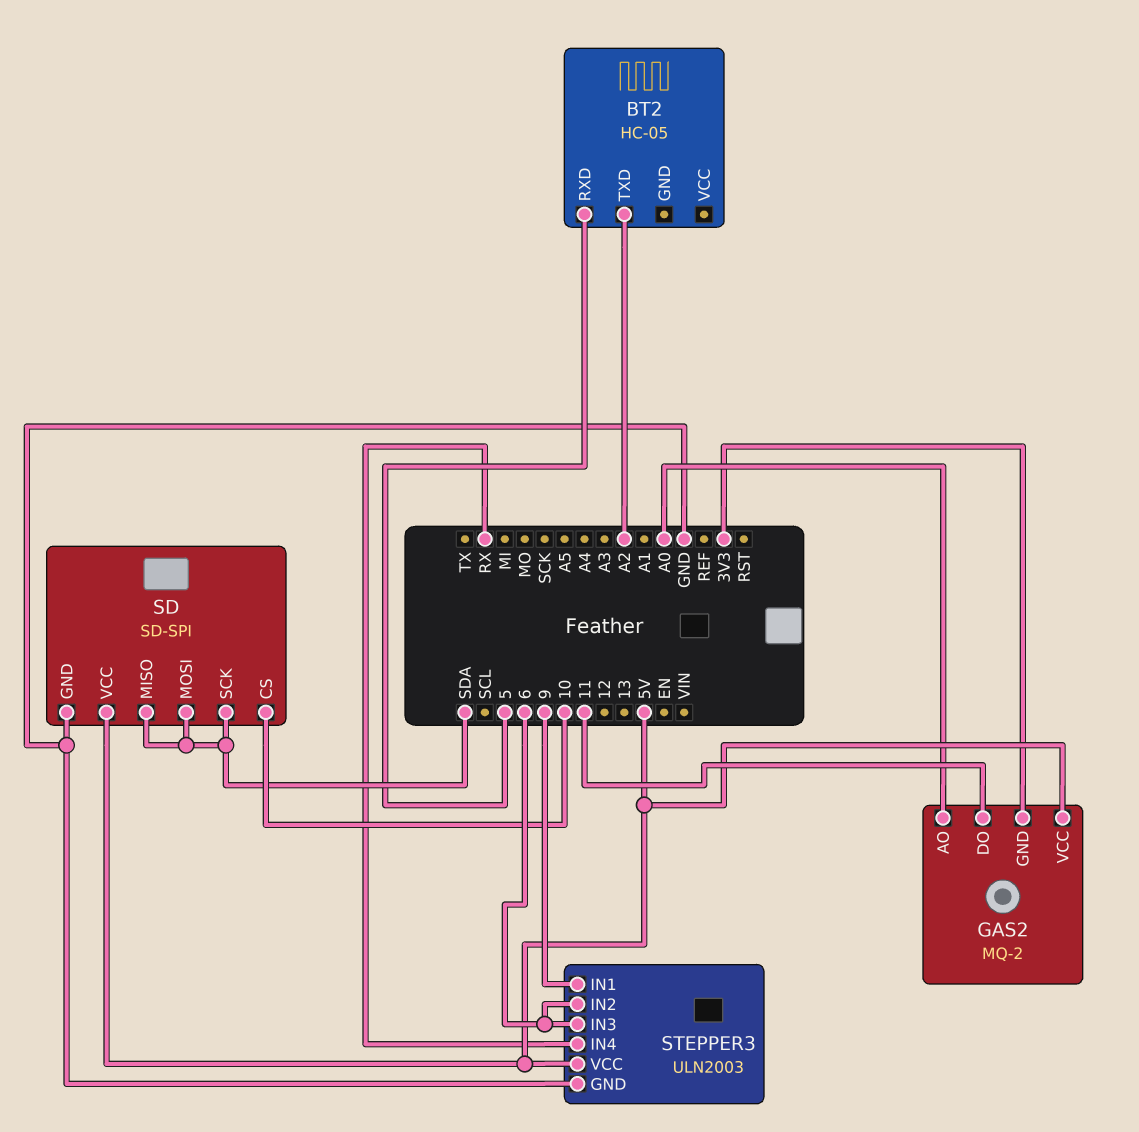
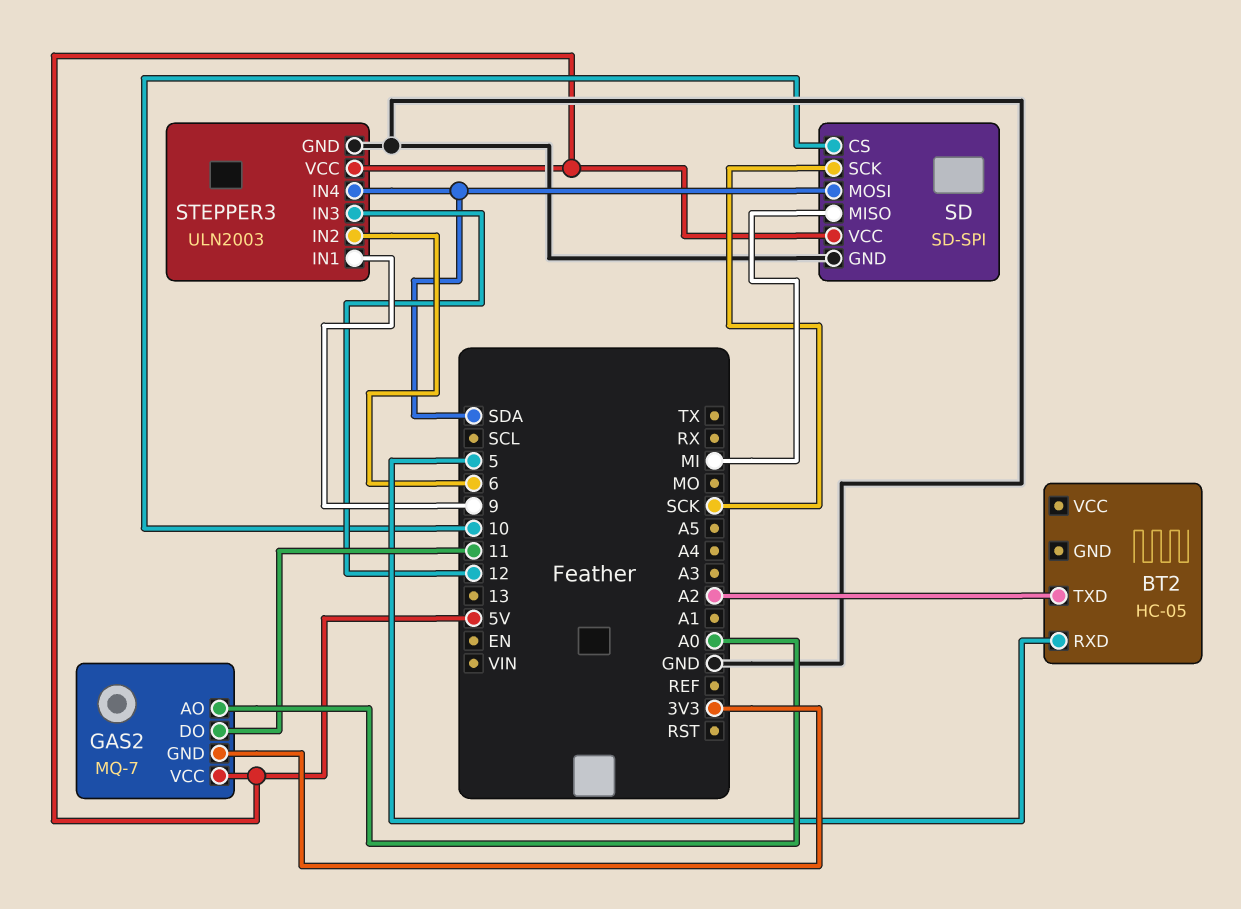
GAS2: MQ-2 -> MQ-7
SD pin MISO: SDA -> MI
SD pin SCK: SDA -> SCK
STEPPER3 pin IN3: 6 -> 12
STEPPER3 pin IN4: RX -> SDA

